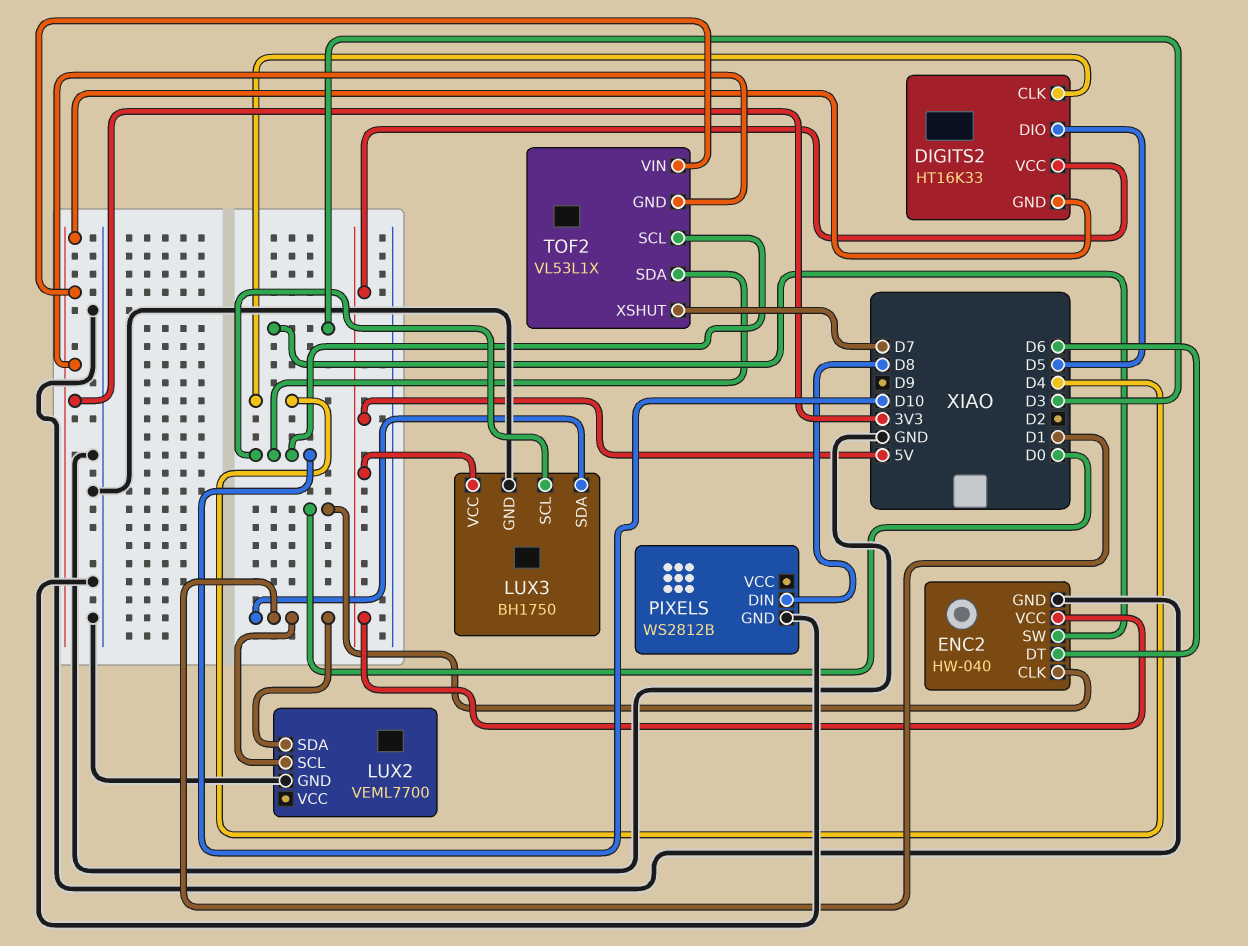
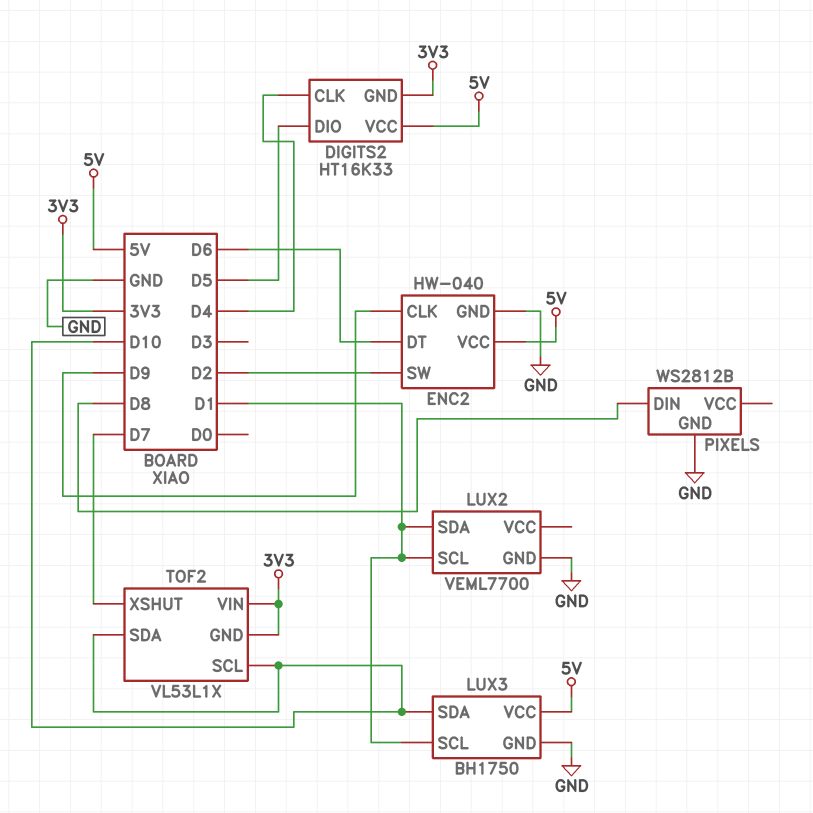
ENC2 pin CLK: D0 -> D9
ENC2 pin SW: D3 -> D2
LUX3 pin SCL: D10 -> D1
LUX3 pin SDA: D1 -> D10

